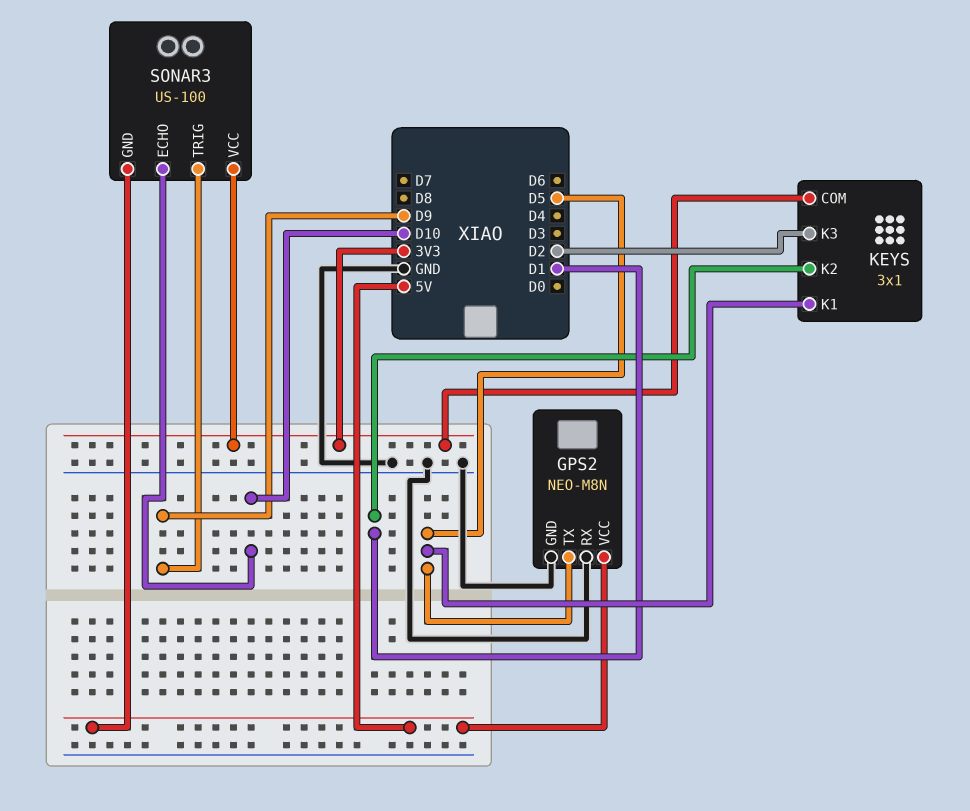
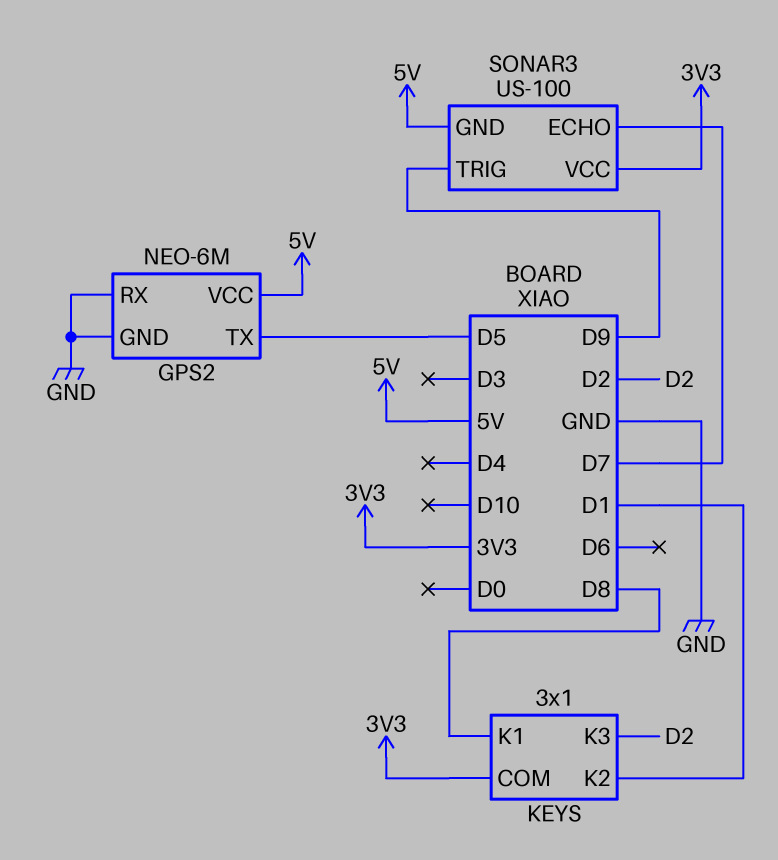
GPS2: NEO-M8N -> NEO-6M
KEYS pin K1: D5 -> D8
SONAR3 pin ECHO: D10 -> D7

